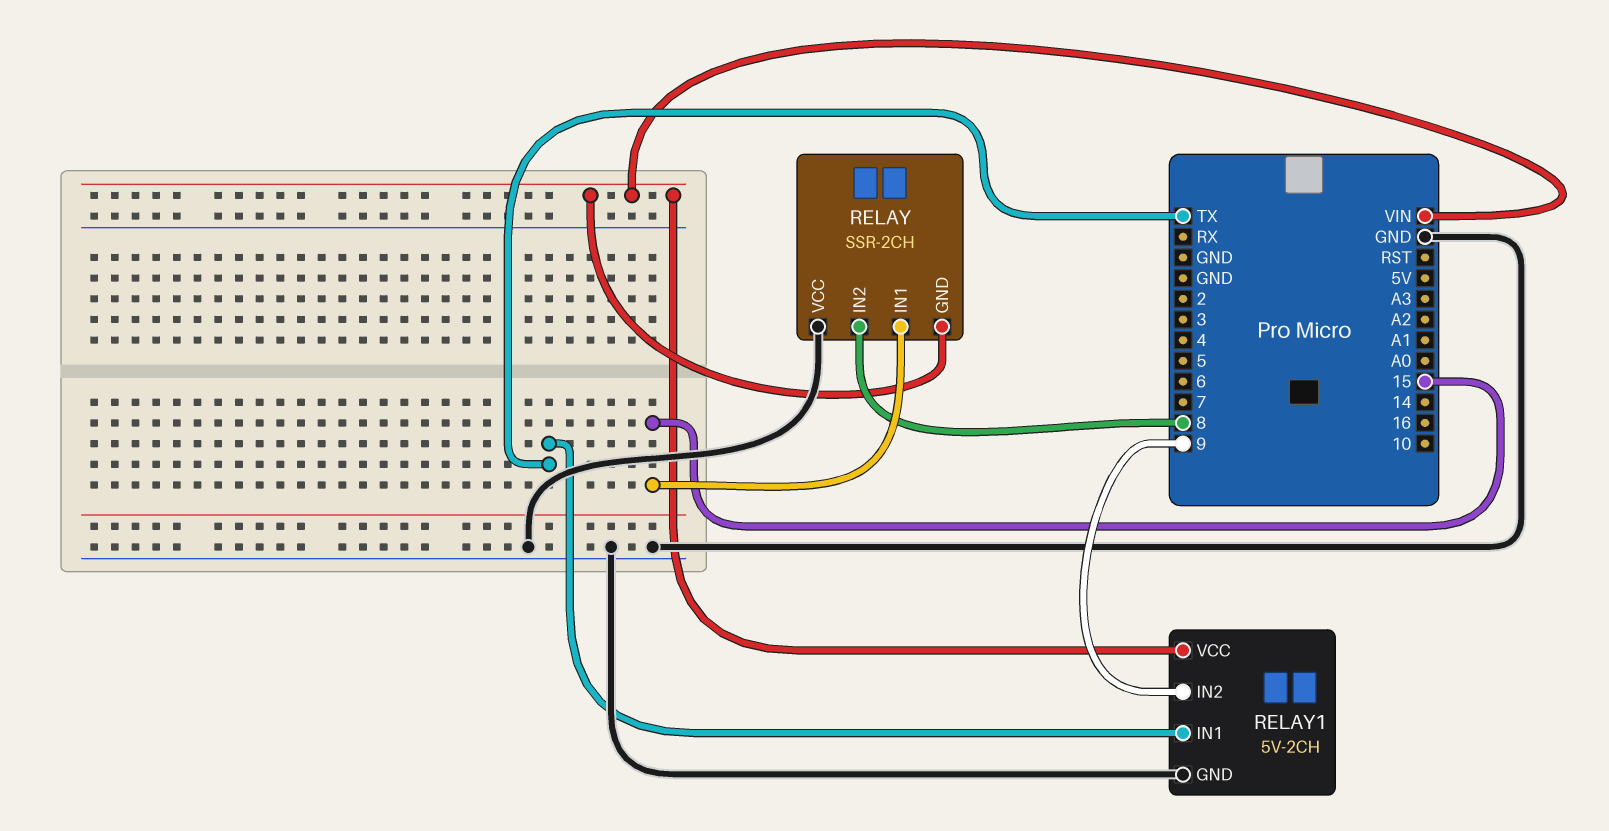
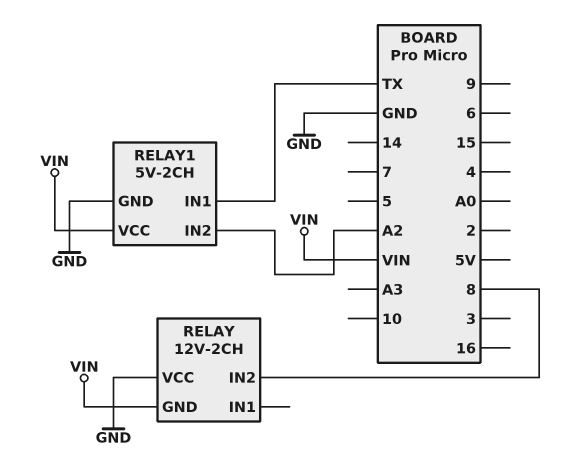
RELAY: SSR-2CH -> 12V-2CH
RELAY pin IN1: 15 -> none
RELAY1 pin IN2: 9 -> A2

